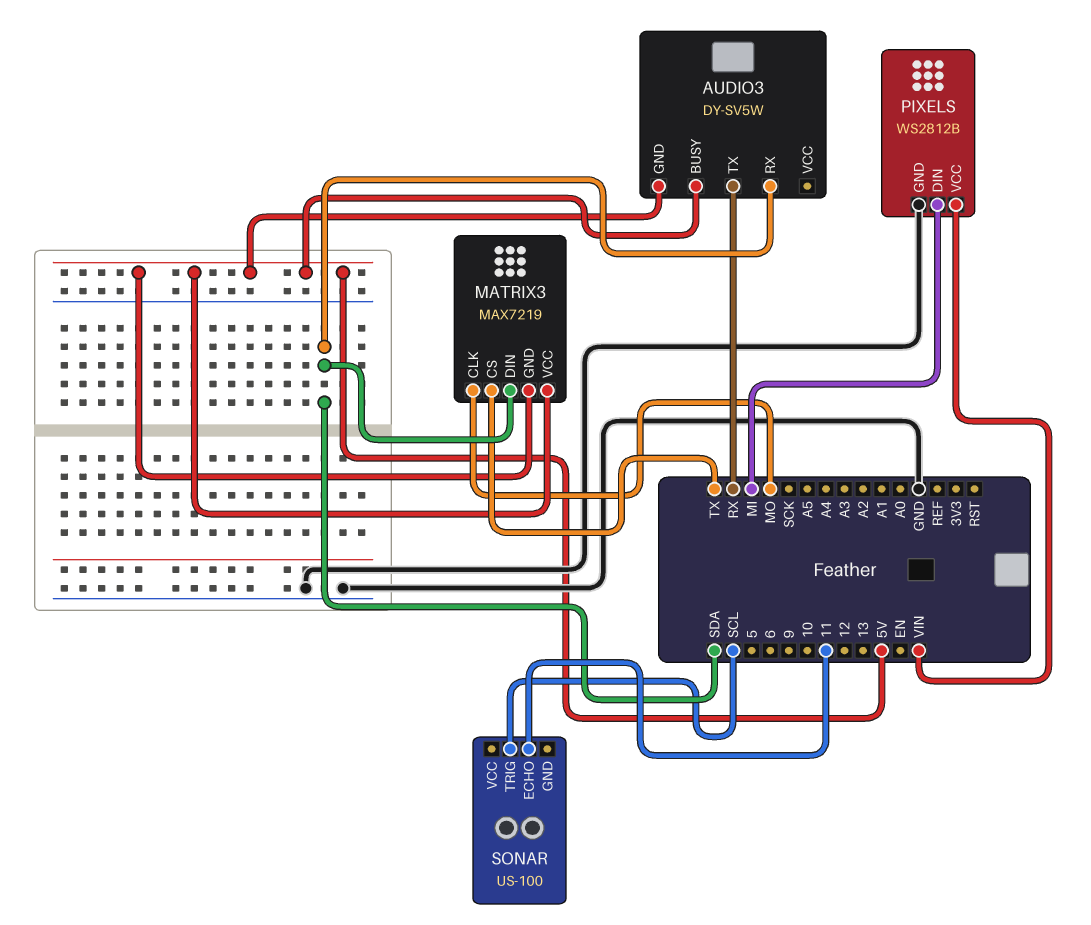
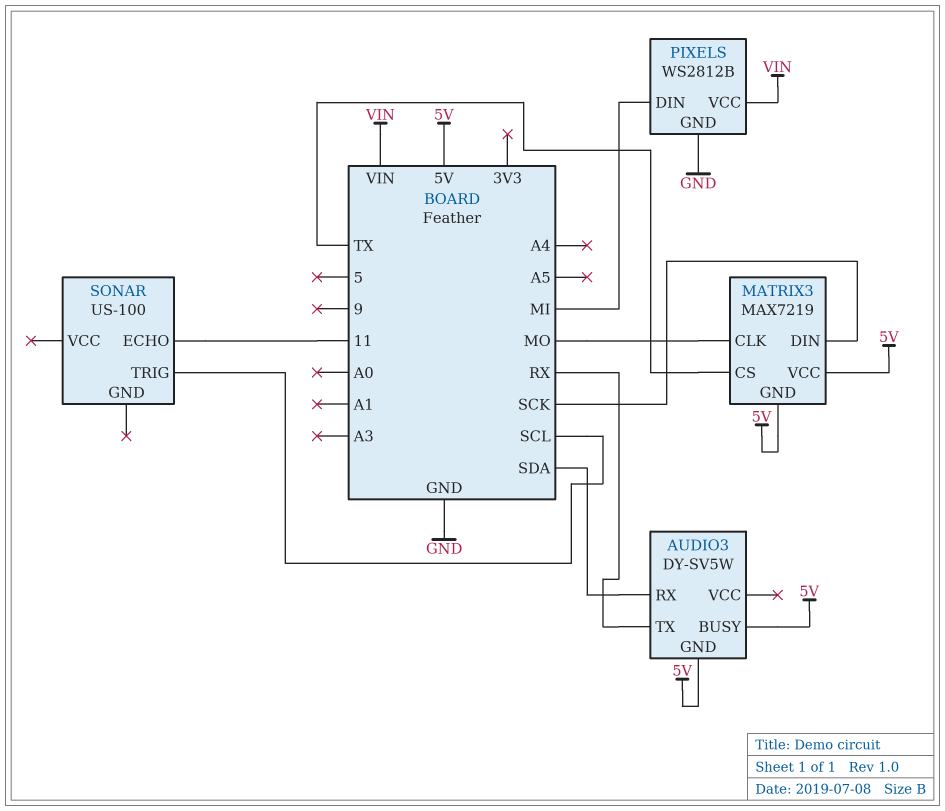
MATRIX3 pin DIN: SDA -> SCK

